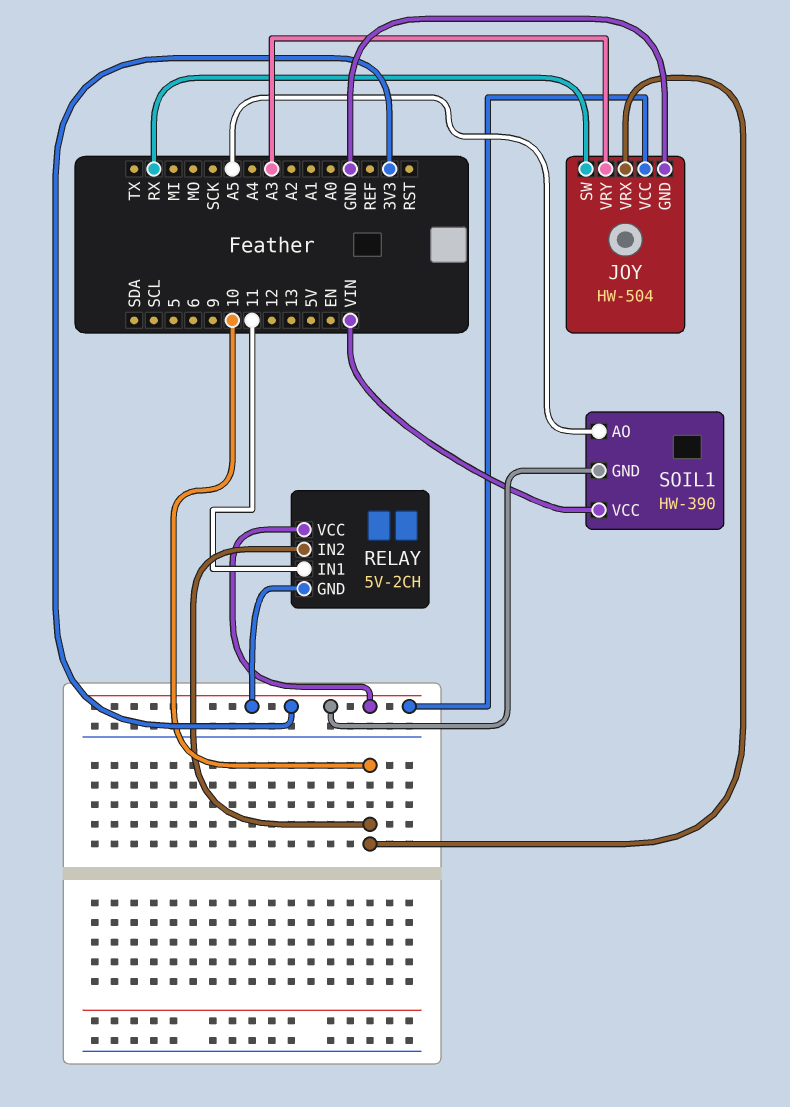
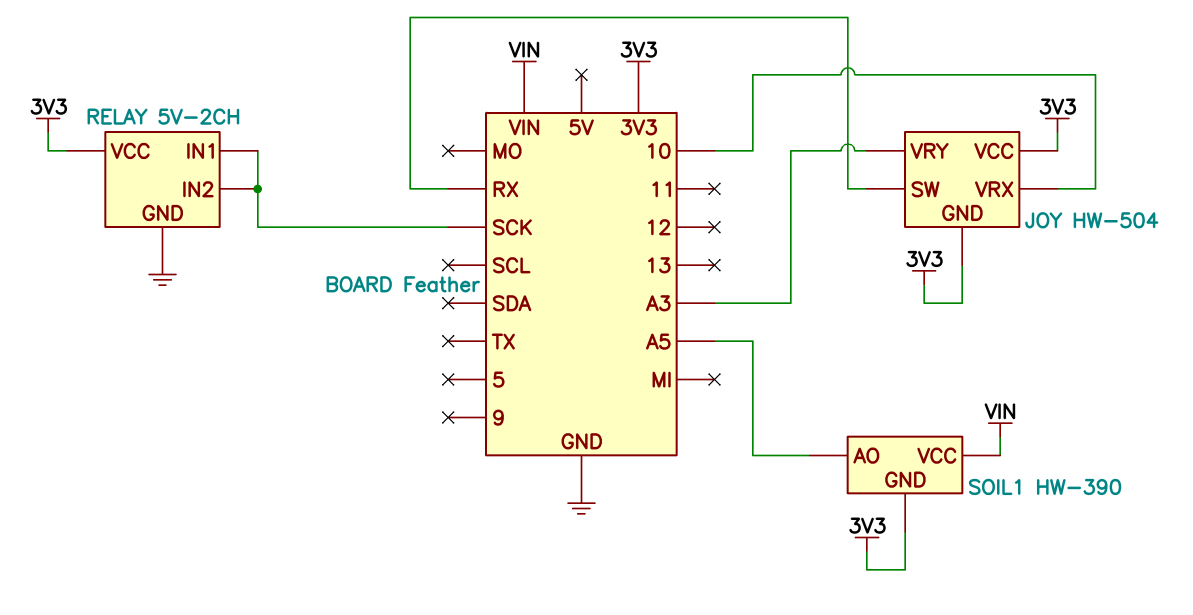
JOY pin GND: GND -> 3V3
RELAY pin GND: 3V3 -> GND
RELAY pin IN1: 11 -> SCK
RELAY pin IN2: 10 -> SCK

